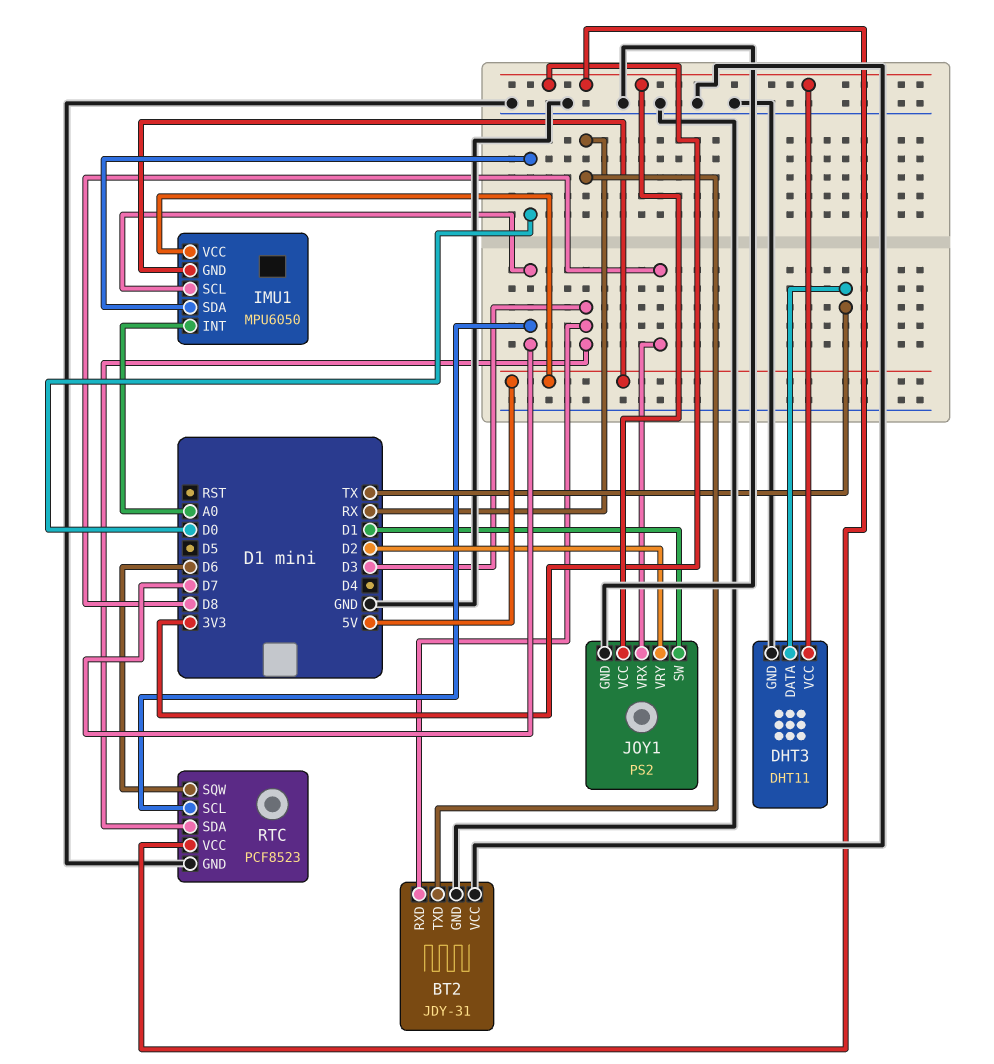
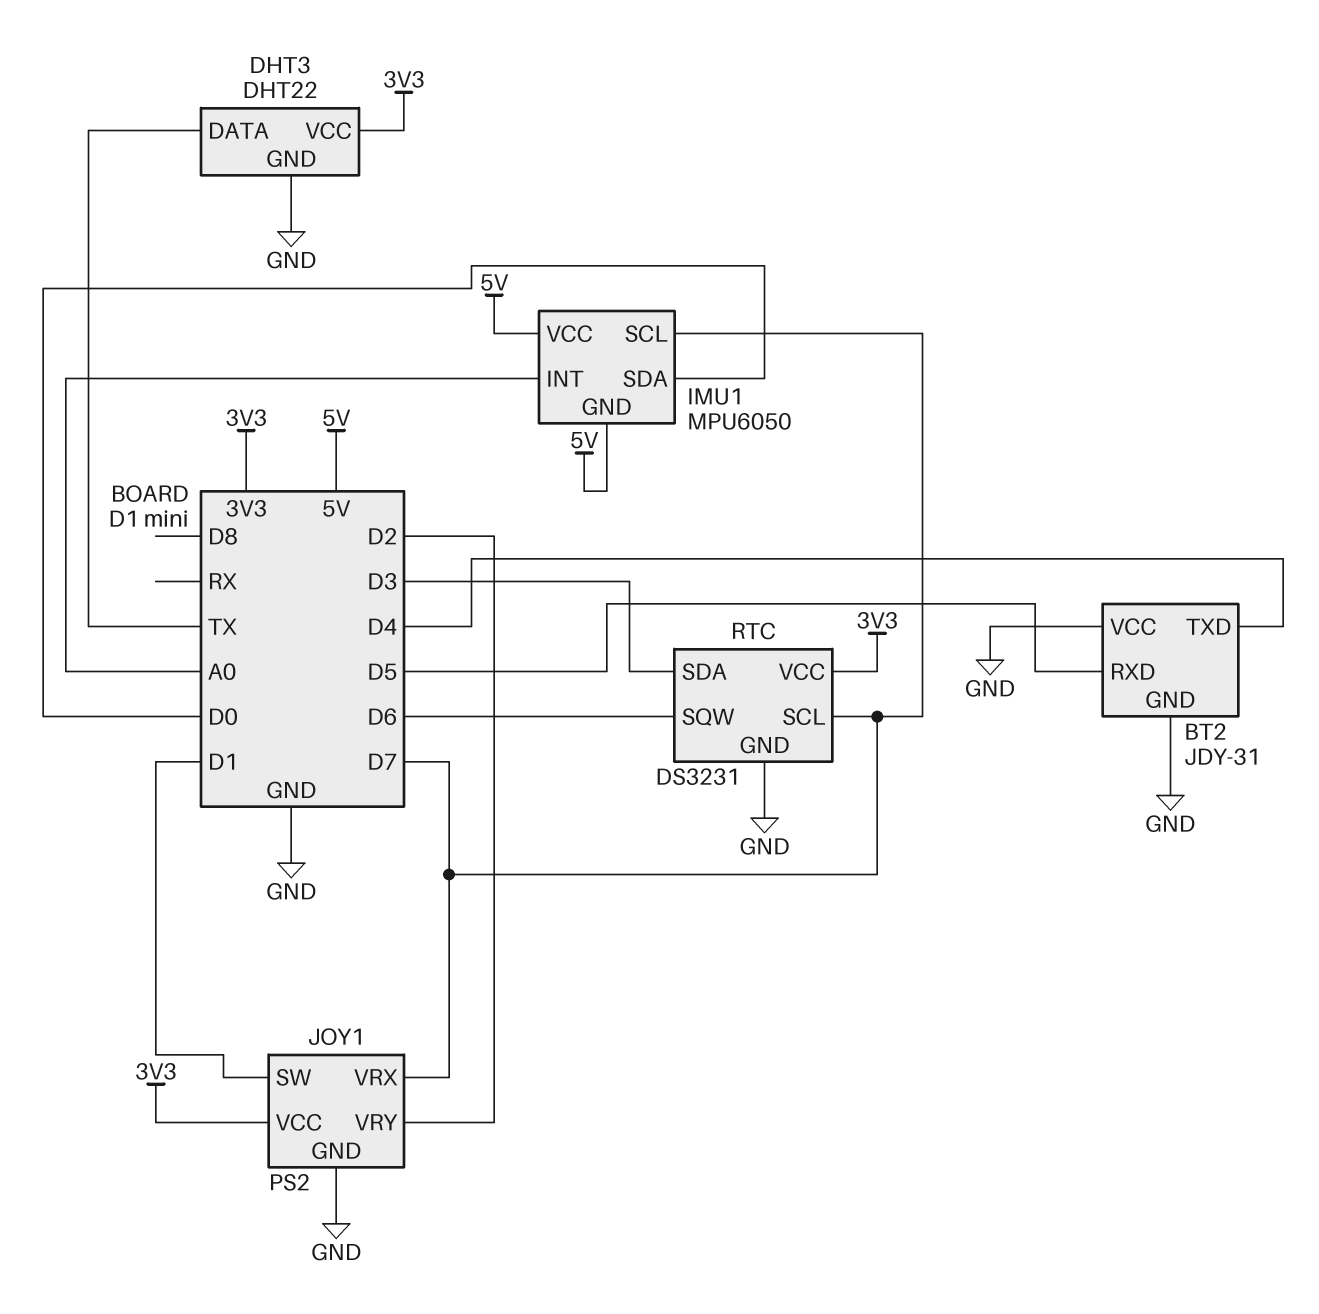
BT2 pin RXD: D3 -> D5
BT2 pin TXD: RX -> D4
DHT3: DHT11 -> DHT22
JOY1 pin VRX: D8 -> D7
RTC: PCF8523 -> DS3231

